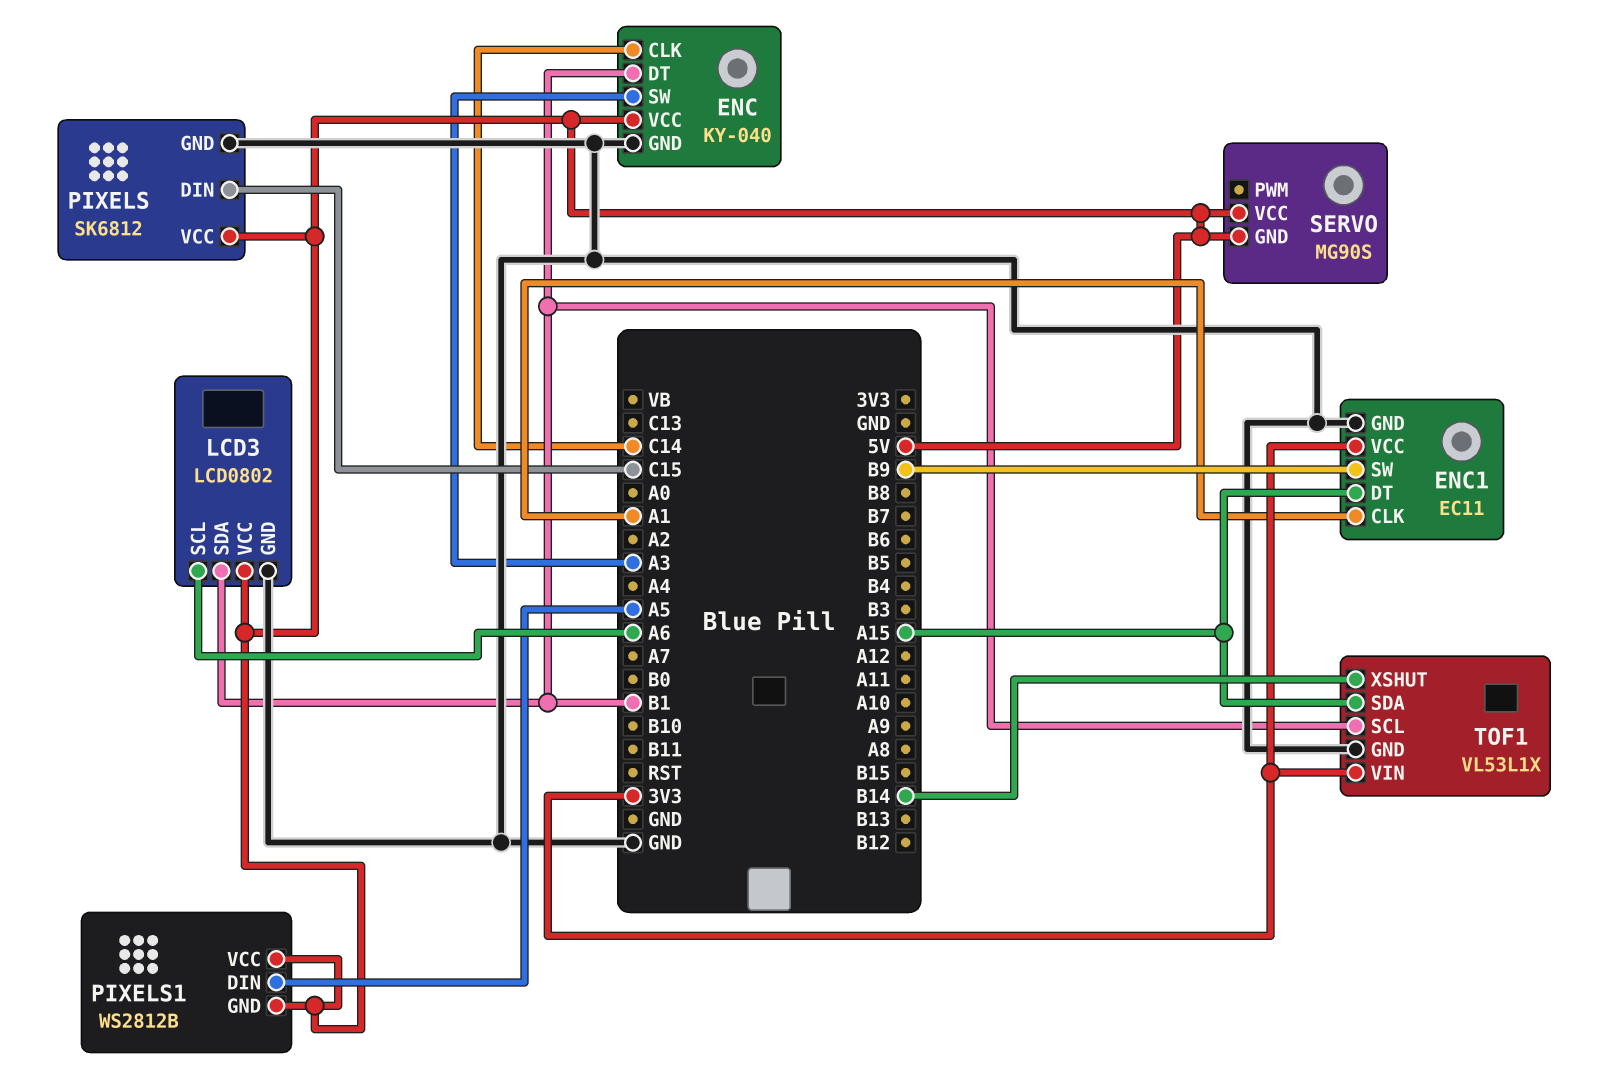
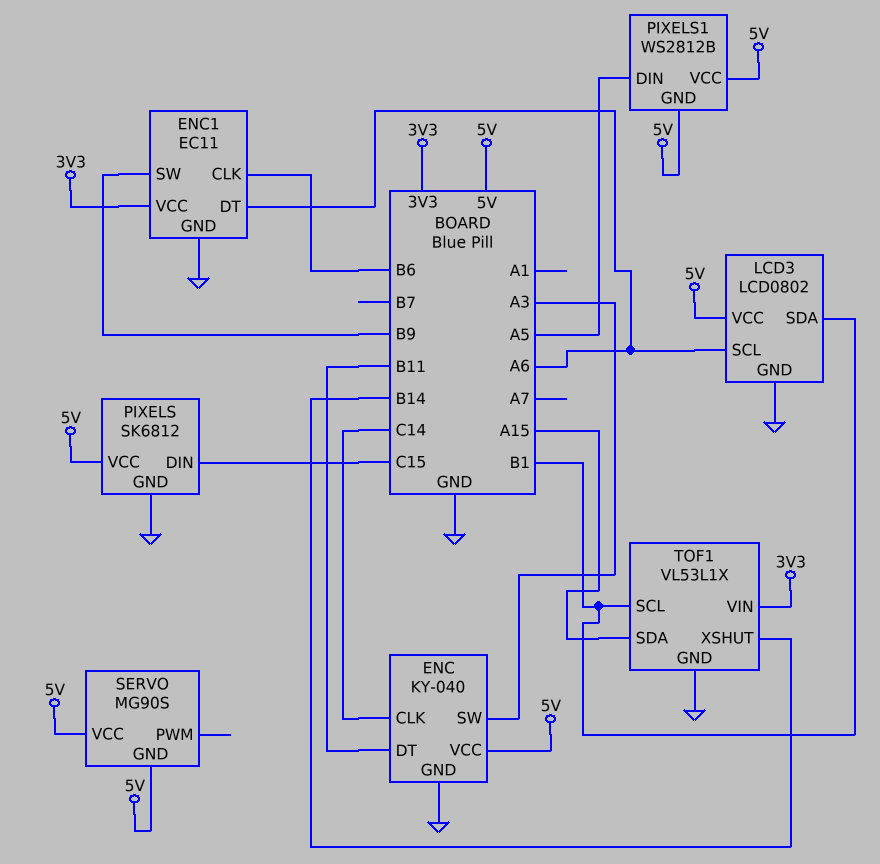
ENC pin DT: B1 -> B11
ENC1 pin CLK: A1 -> B6
ENC1 pin DT: A15 -> A6

